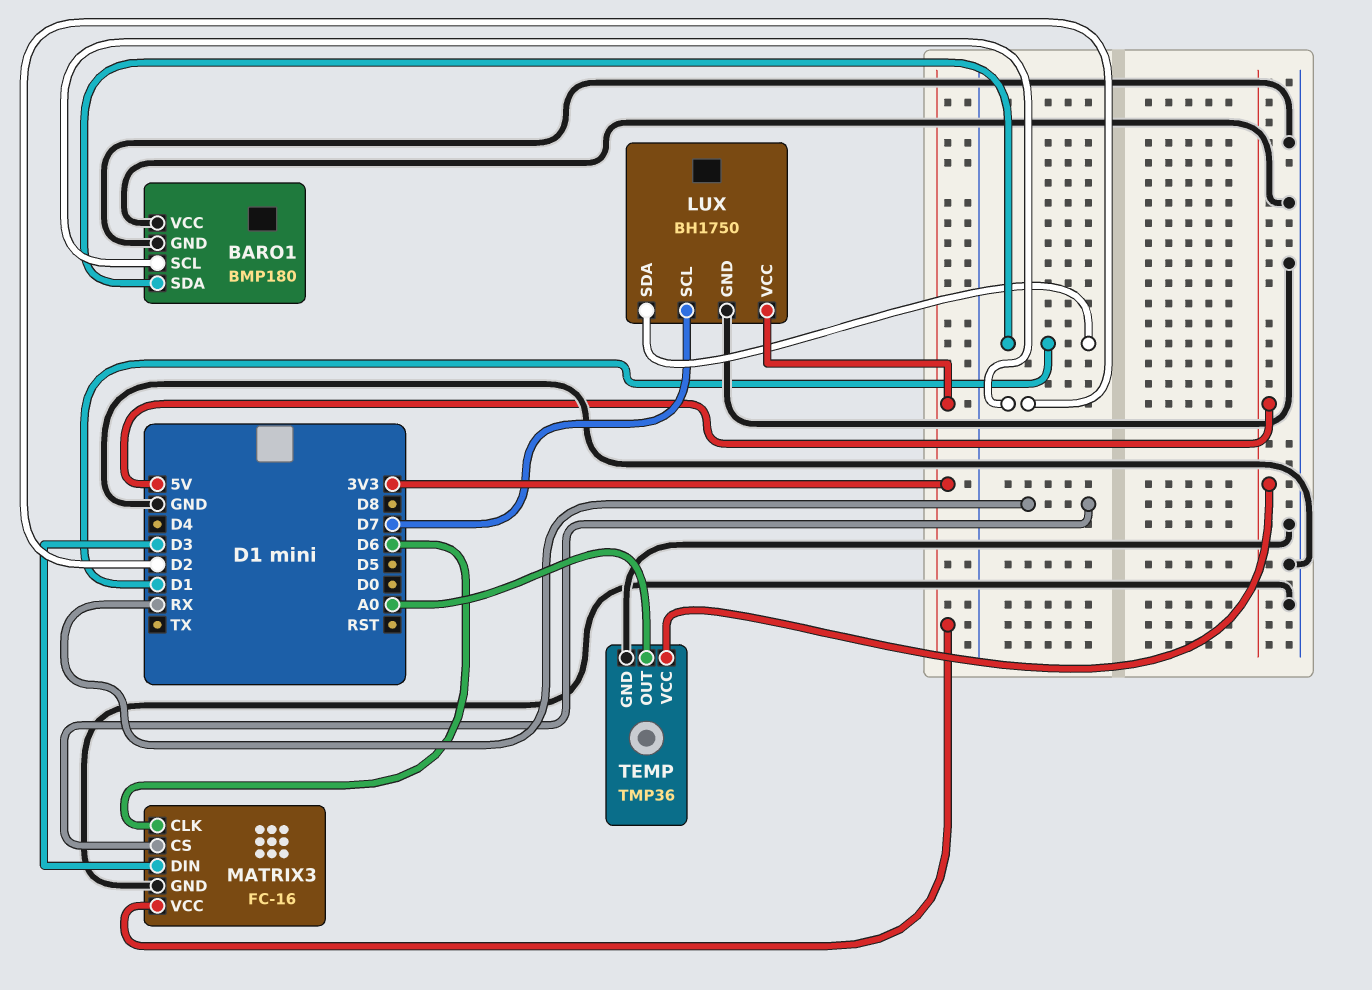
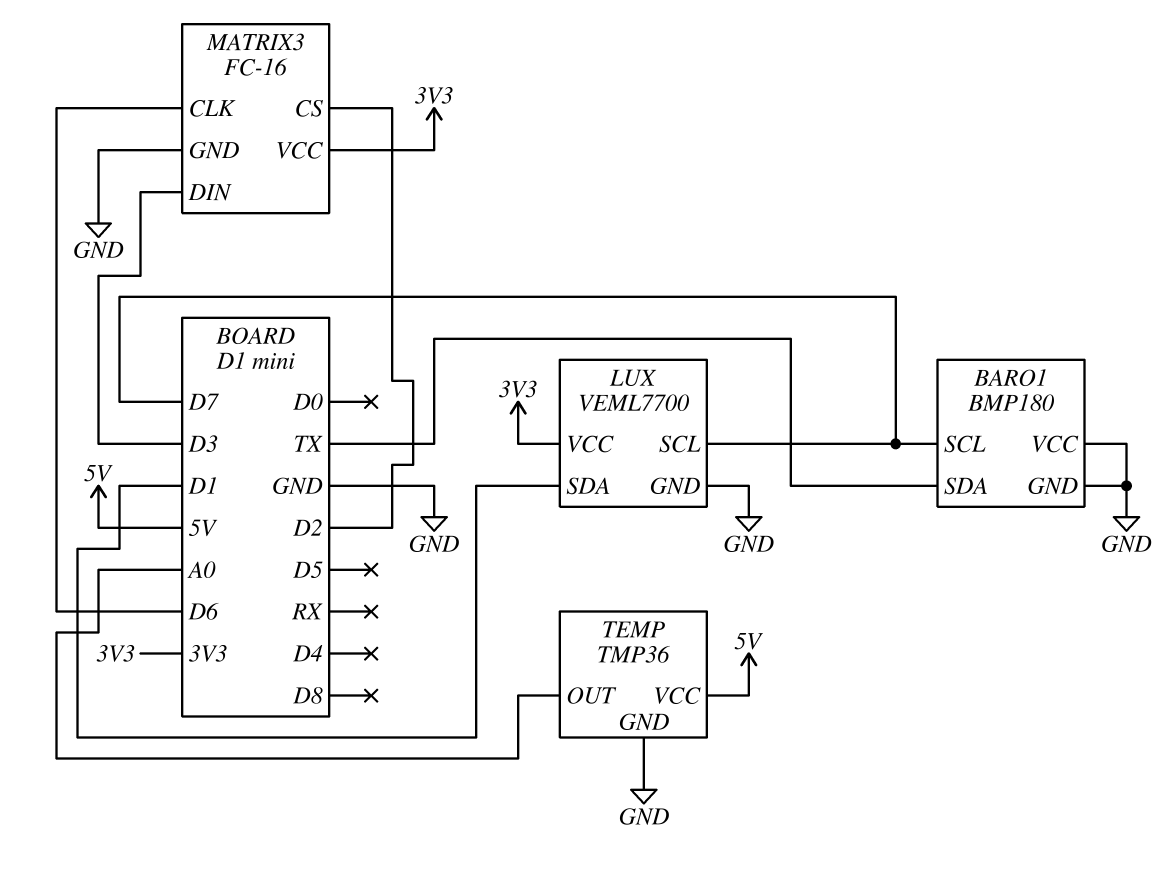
BARO1 pin SCL: D2 -> D7
BARO1 pin SDA: D1 -> TX
LUX: BH1750 -> VEML7700
MATRIX3 pin CS: RX -> D2

